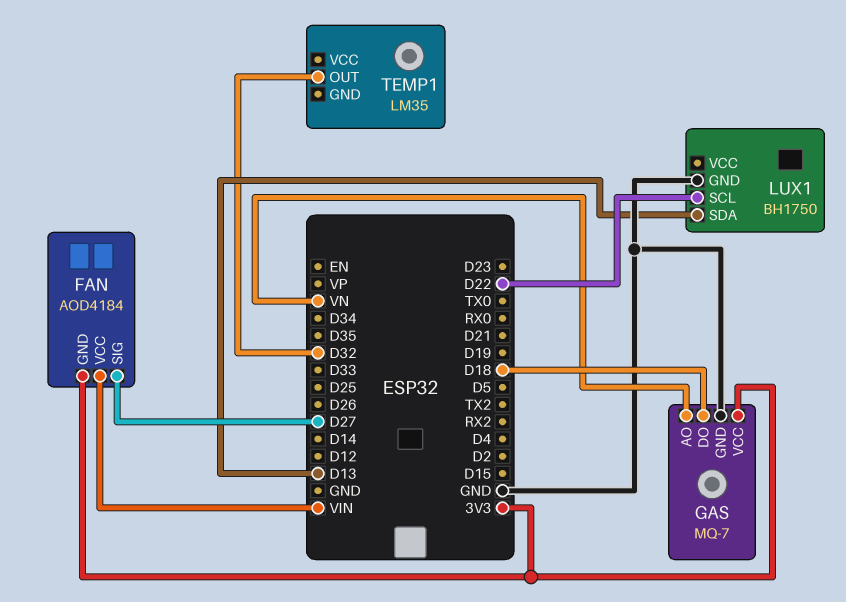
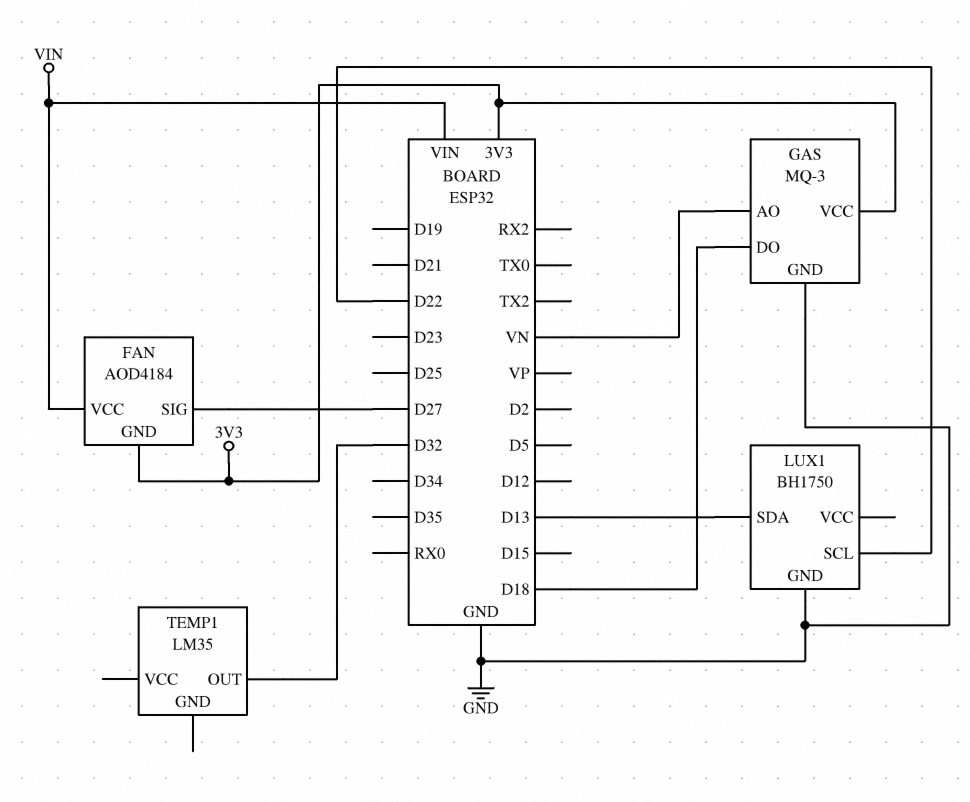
GAS: MQ-7 -> MQ-3

